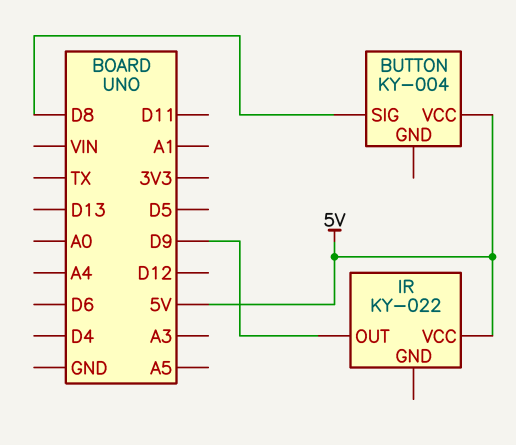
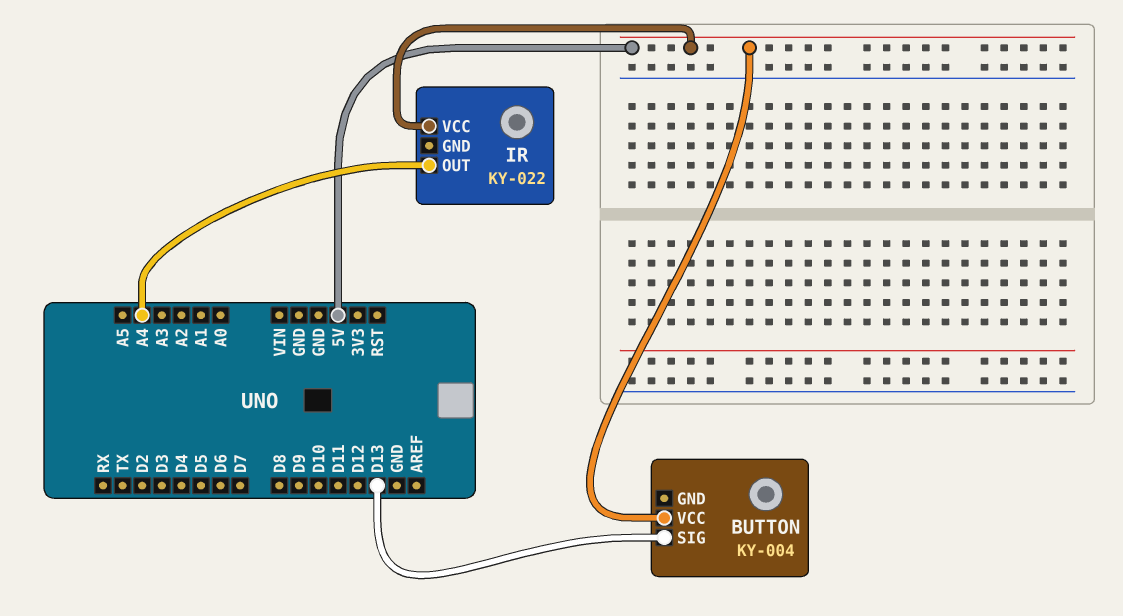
BUTTON pin SIG: D8 -> D13
IR pin OUT: D9 -> A4

